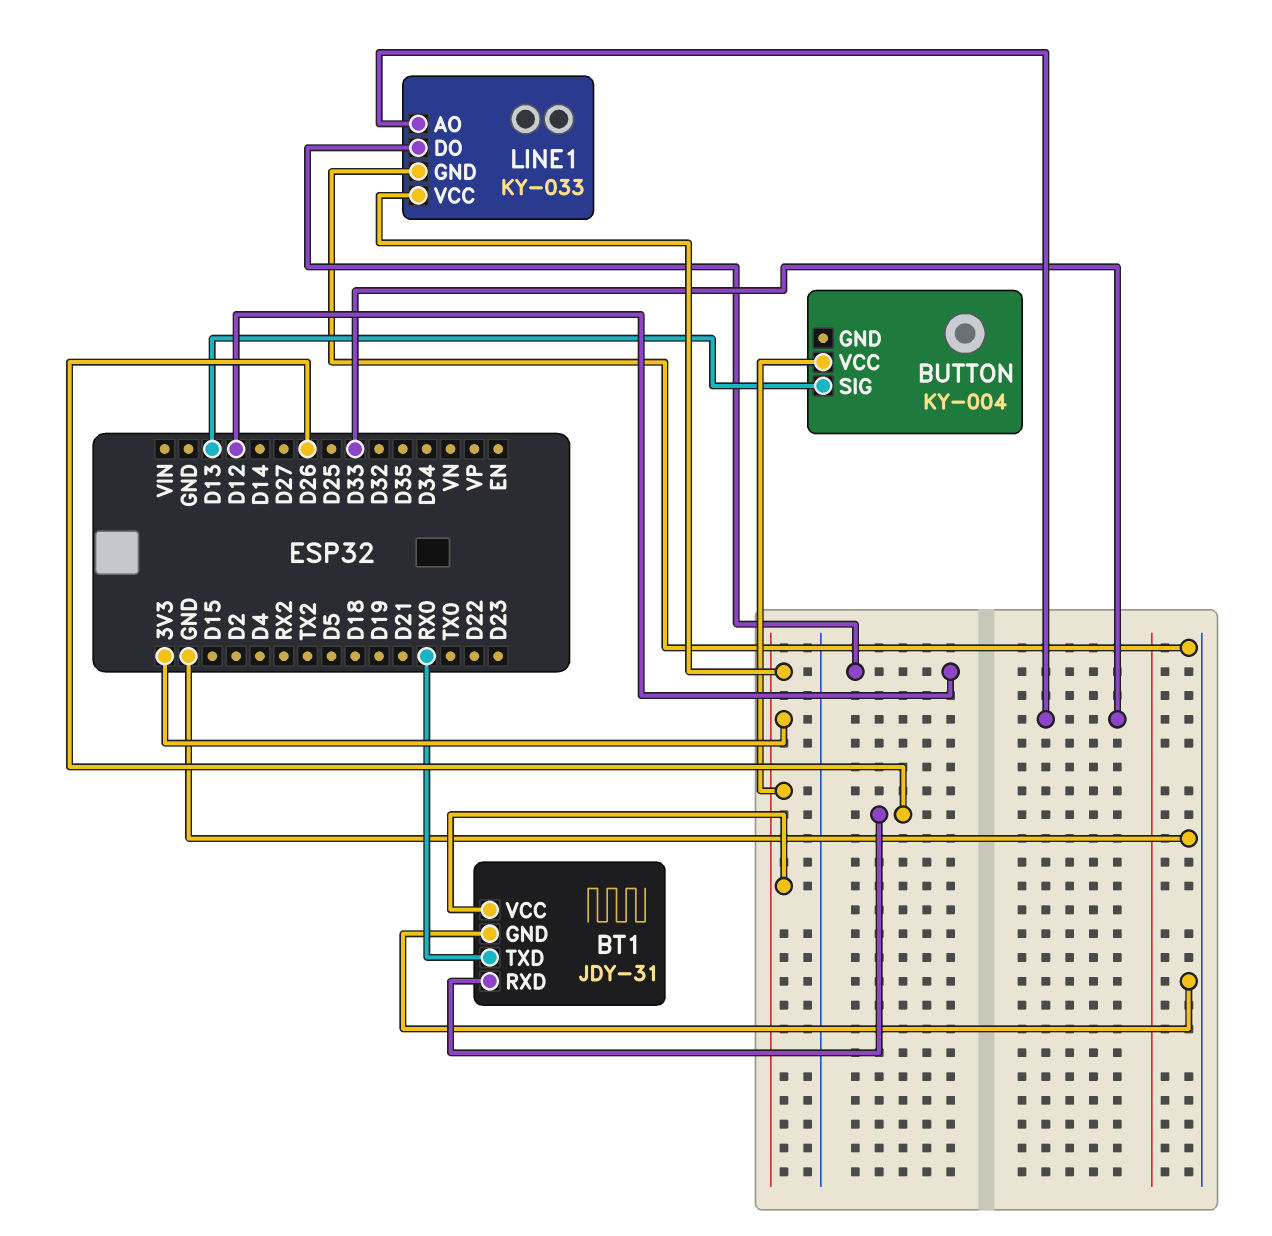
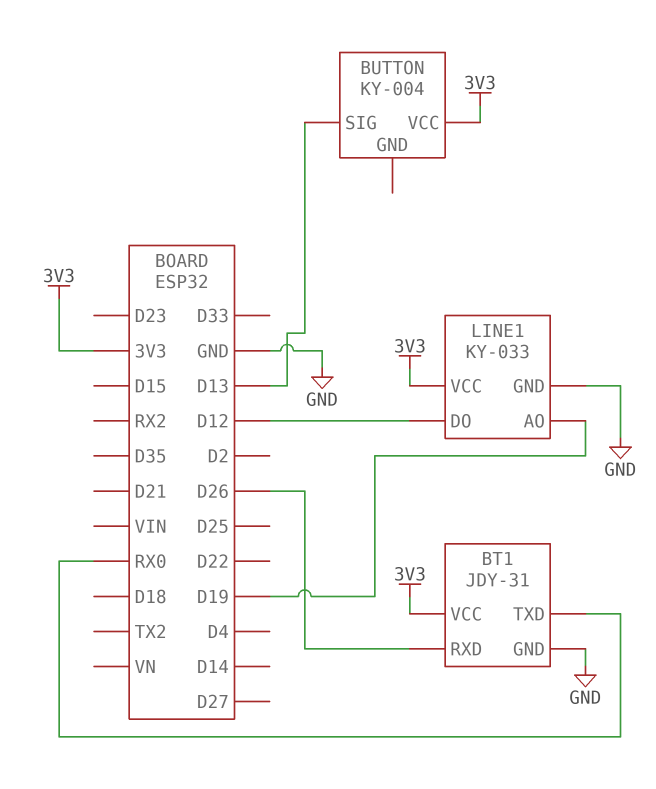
LINE1 pin AO: D33 -> D19

